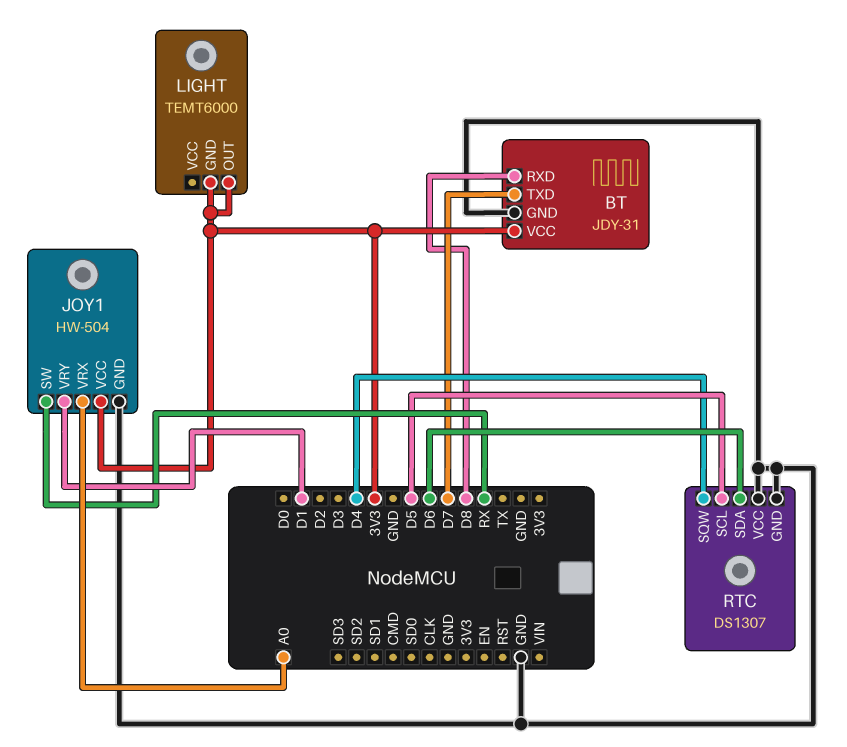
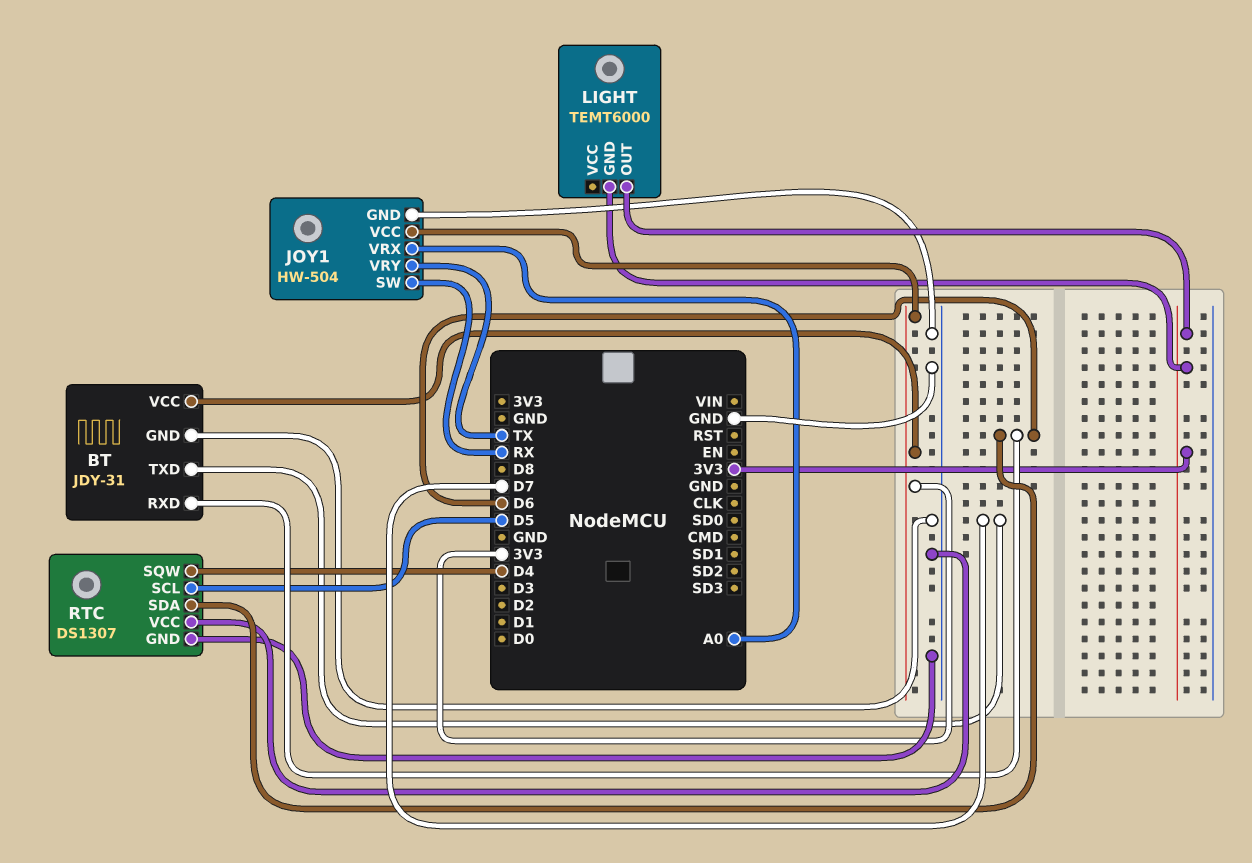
BT pin RXD: D8 -> D6
JOY1 pin VRY: D1 -> TX

